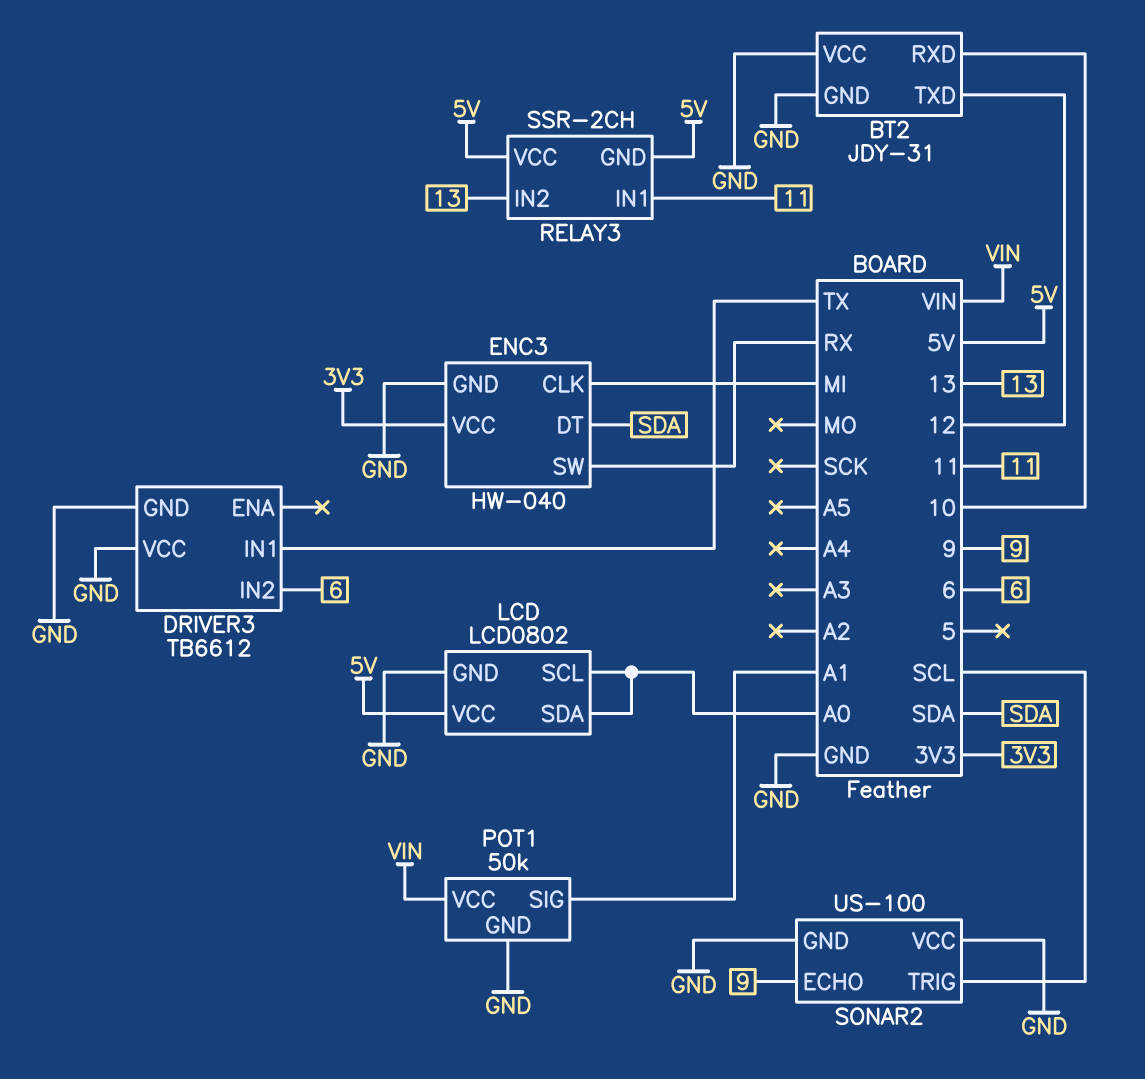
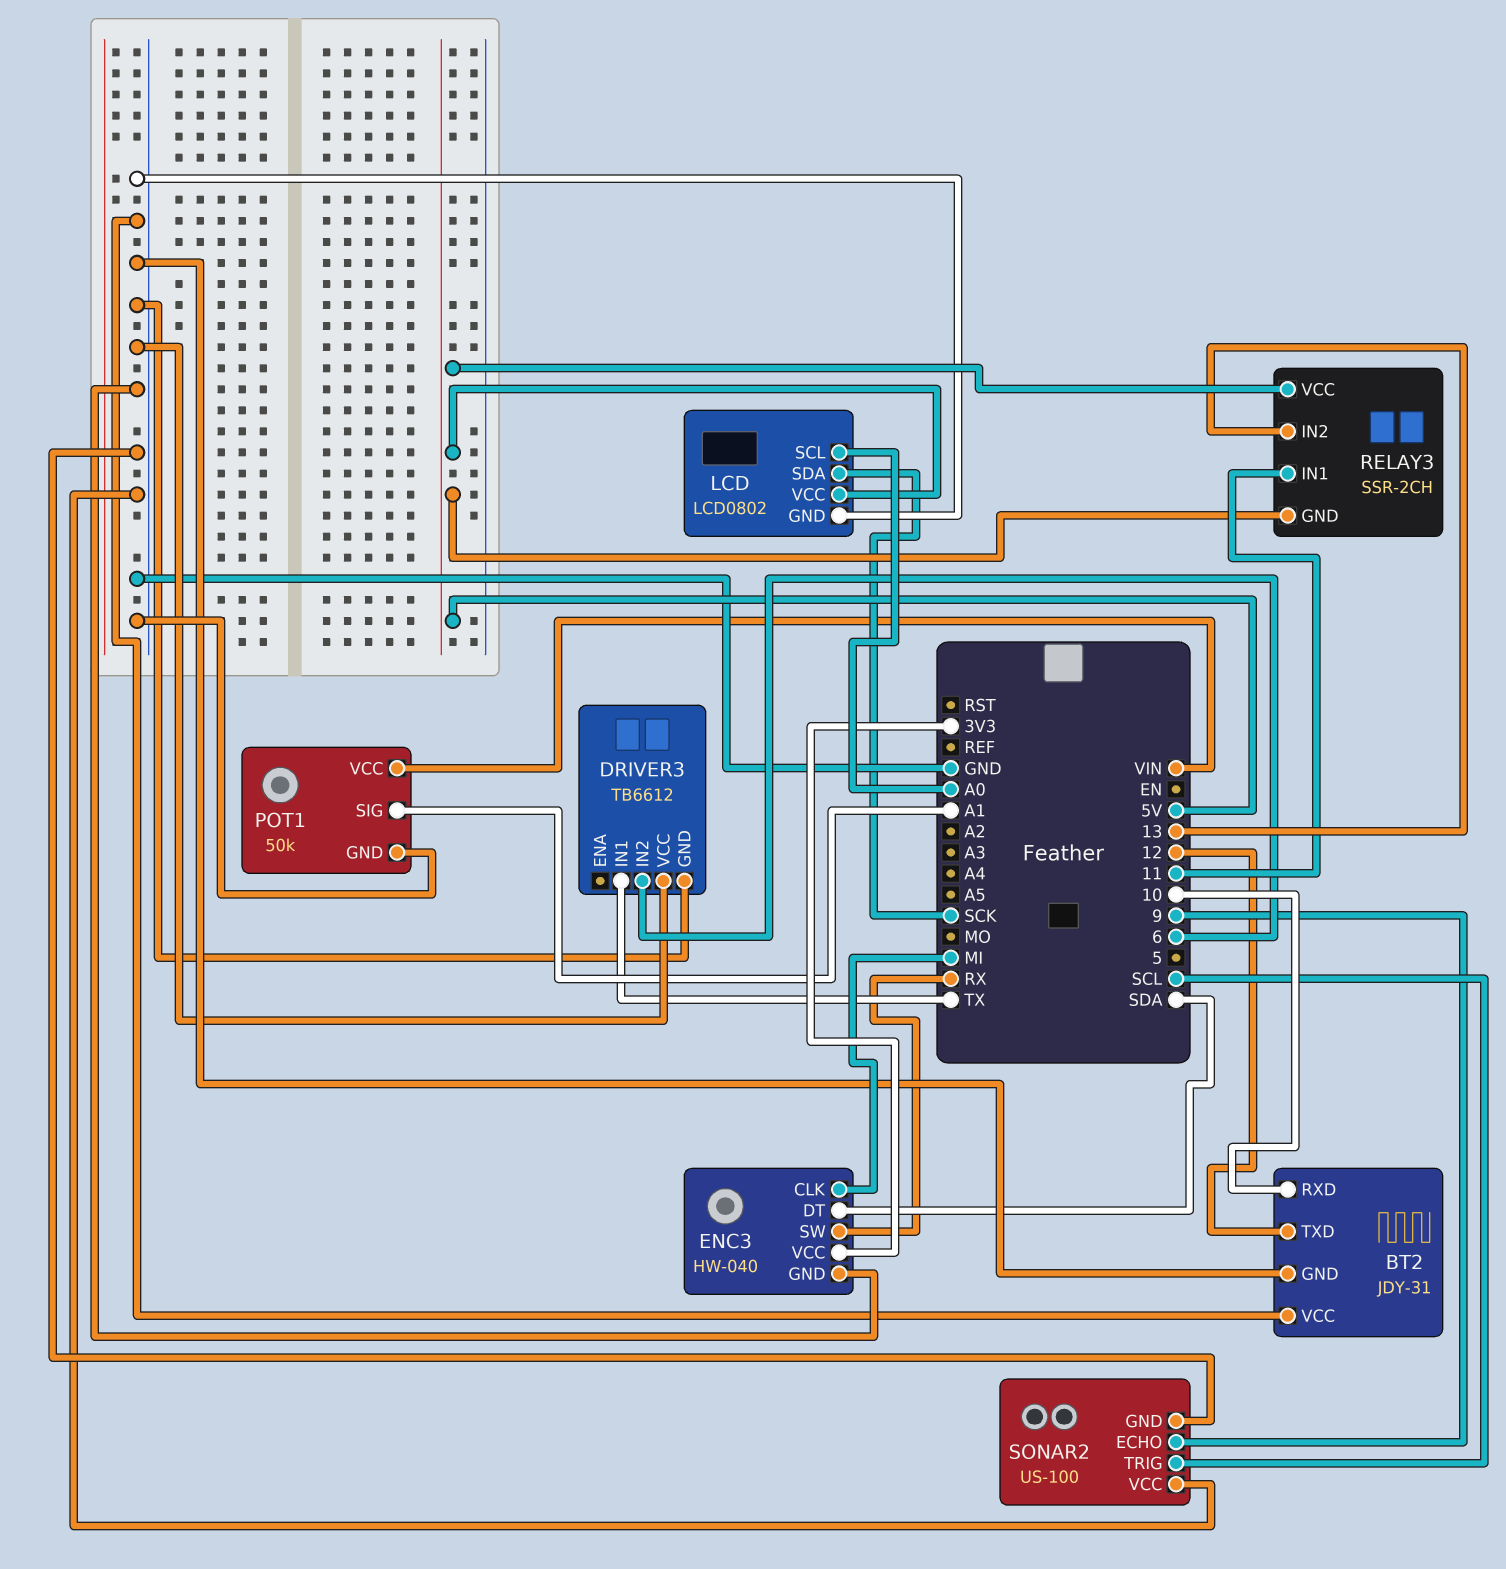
LCD pin SDA: A0 -> SCK

